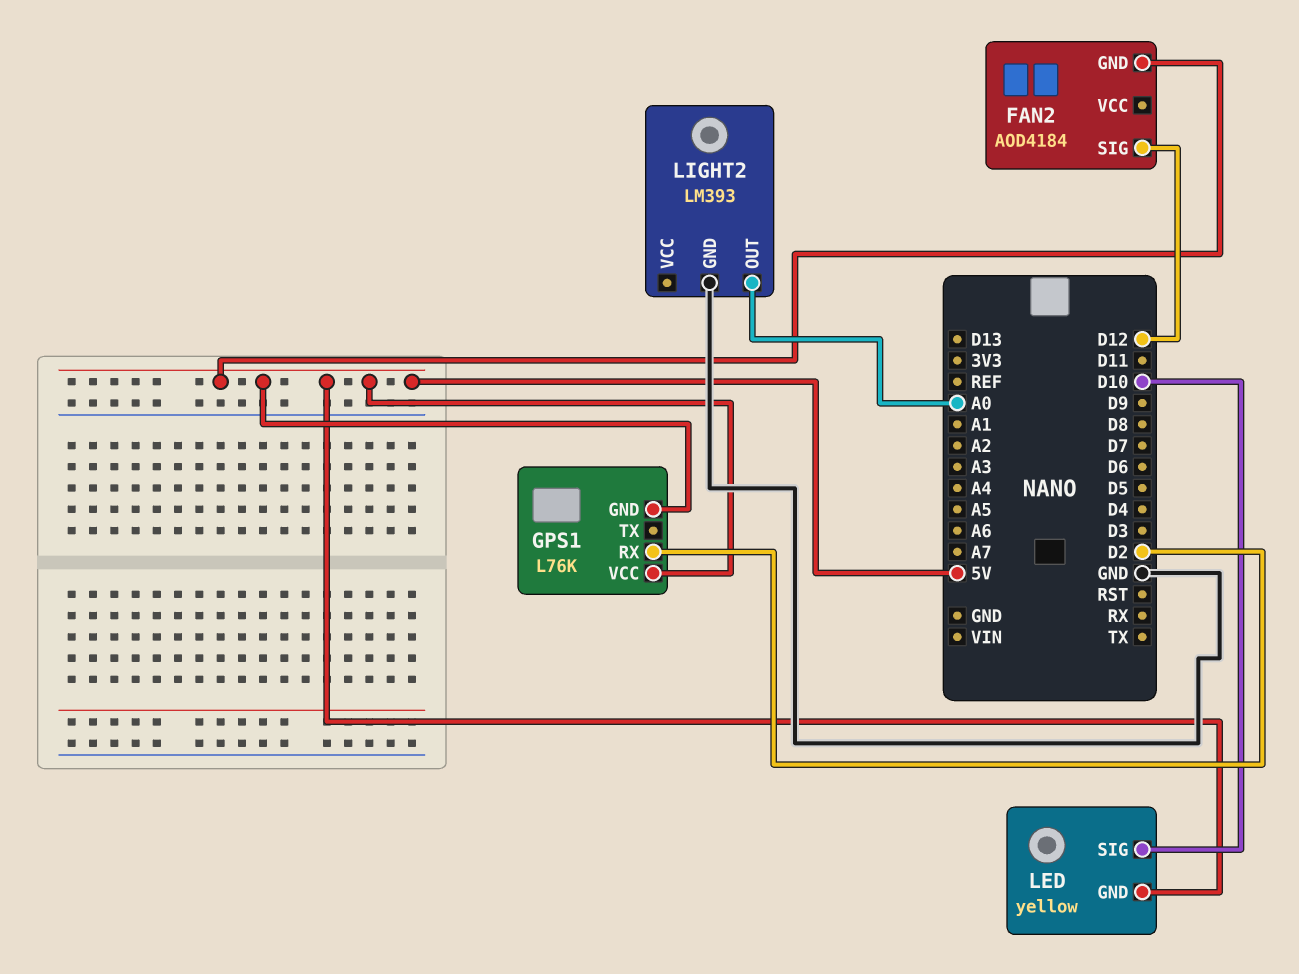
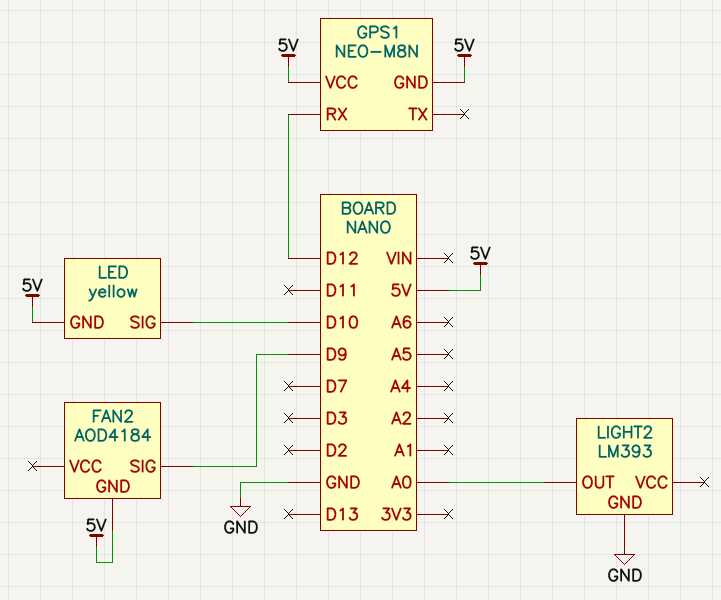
FAN2 pin SIG: D12 -> D9
GPS1: L76K -> NEO-M8N
GPS1 pin RX: D2 -> D12

